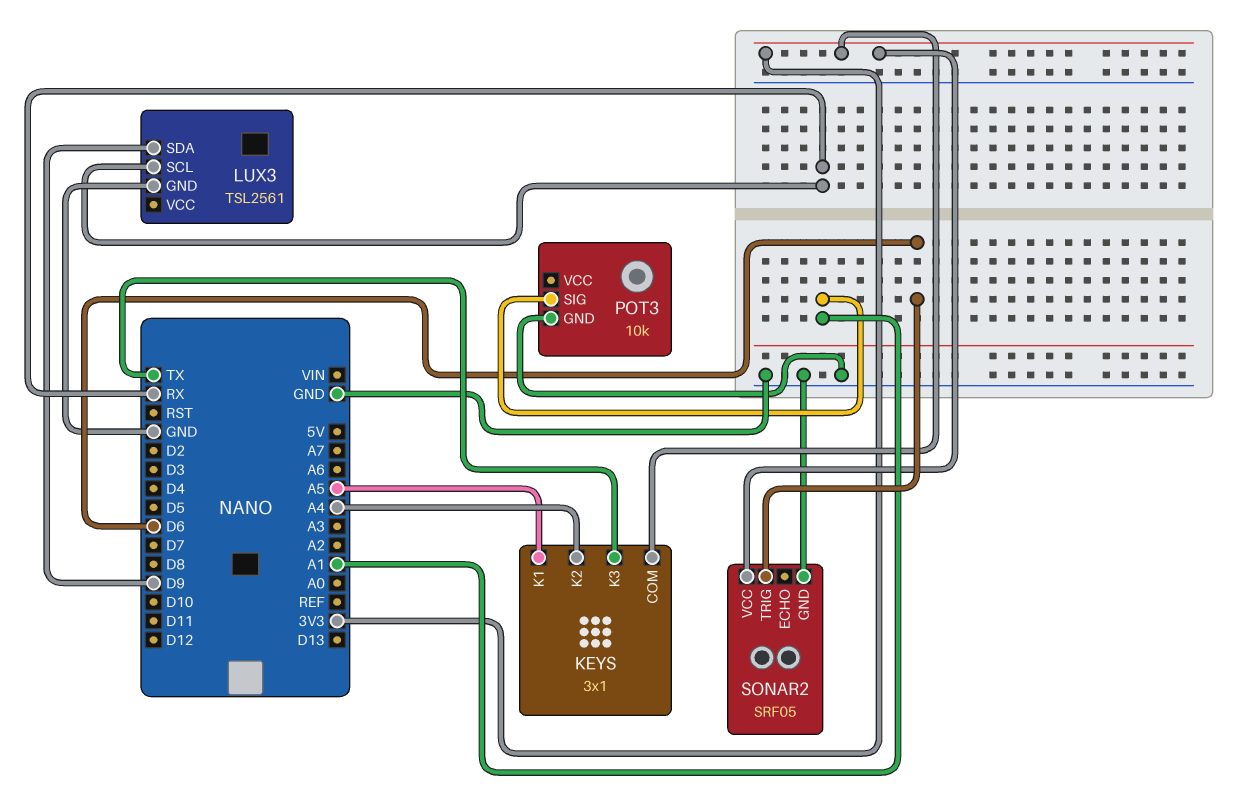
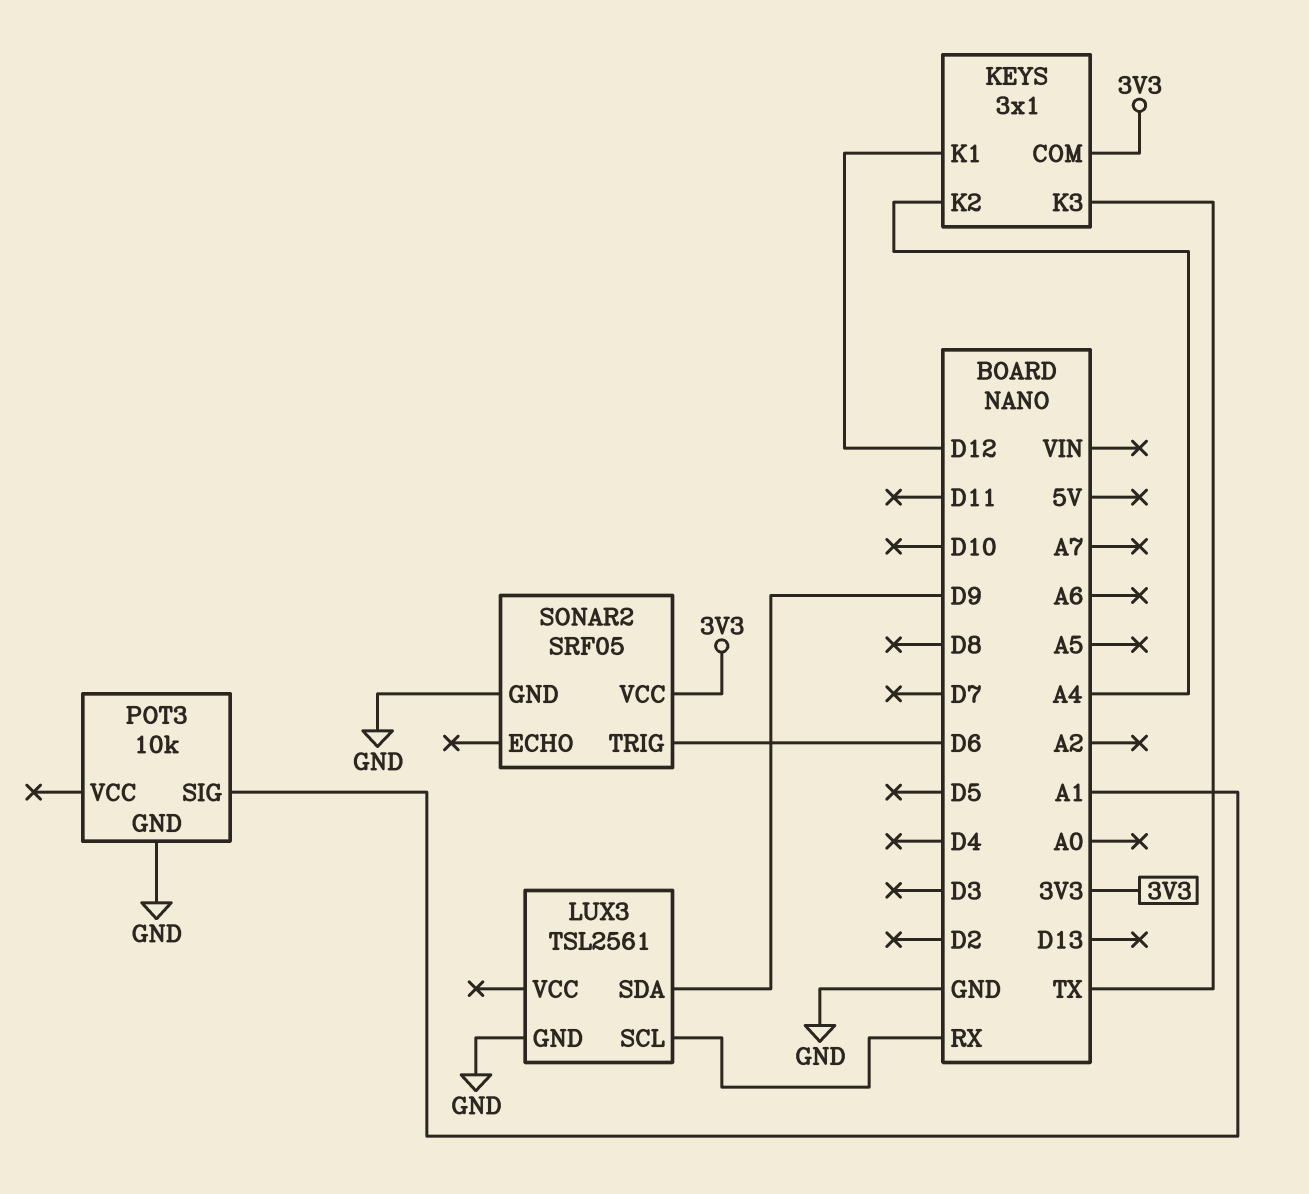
KEYS pin K1: A5 -> D12

